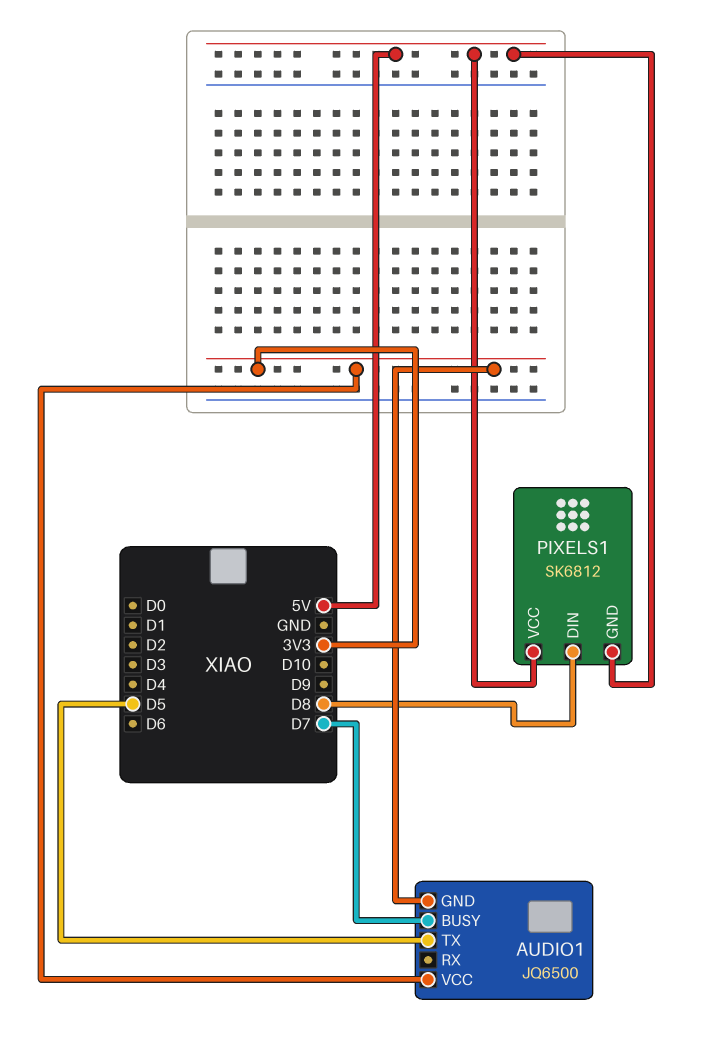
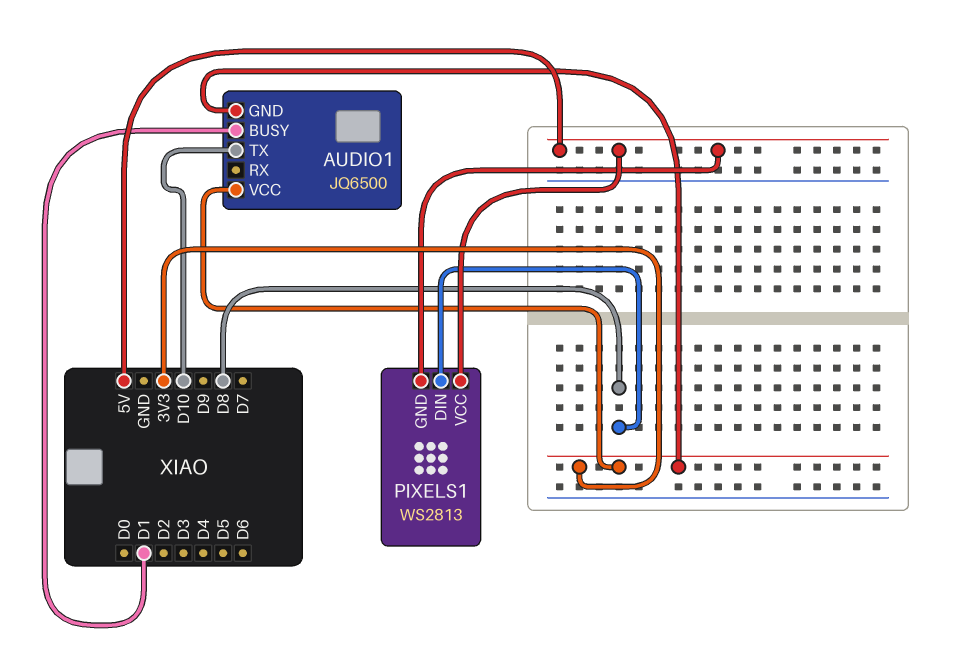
AUDIO1 pin BUSY: D7 -> D1
AUDIO1 pin TX: D5 -> D10
PIXELS1: SK6812 -> WS2813

